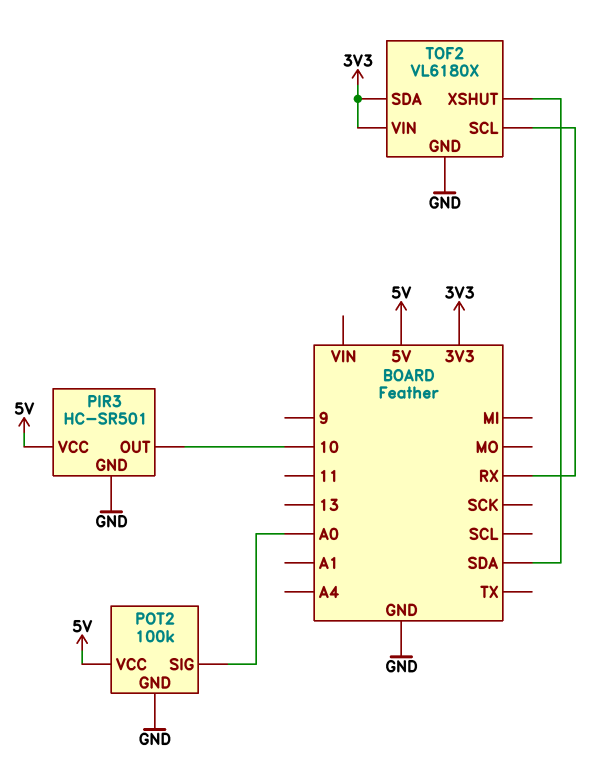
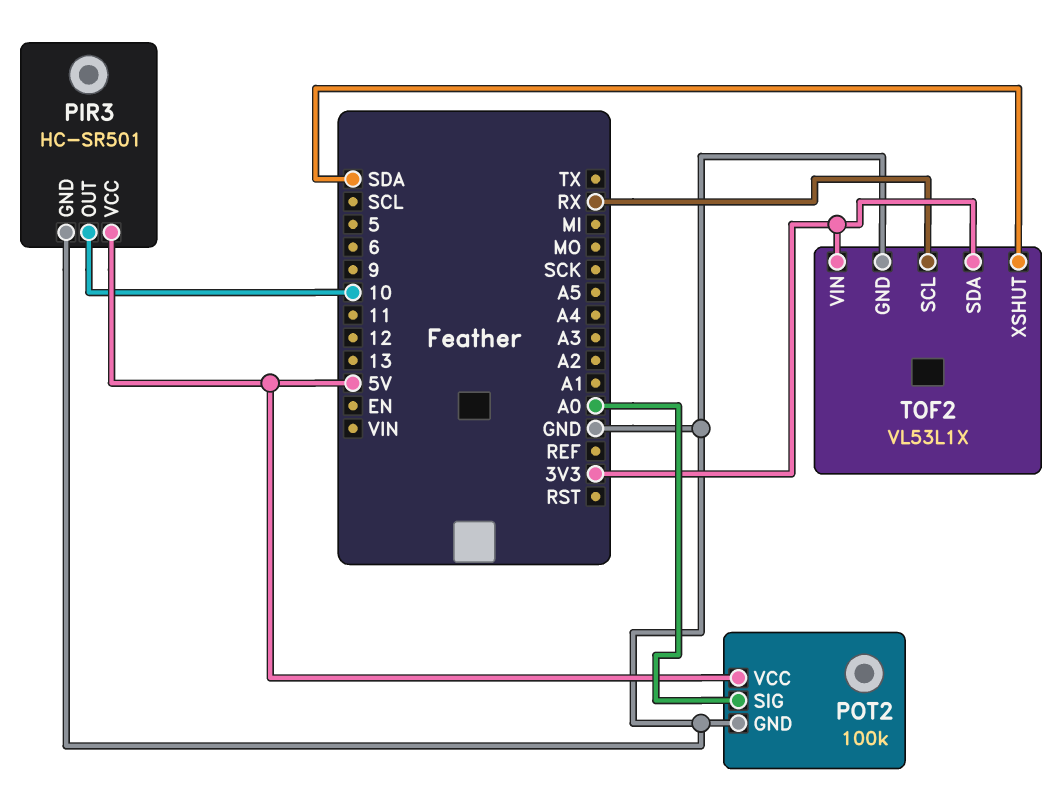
TOF2: VL6180X -> VL53L1X

